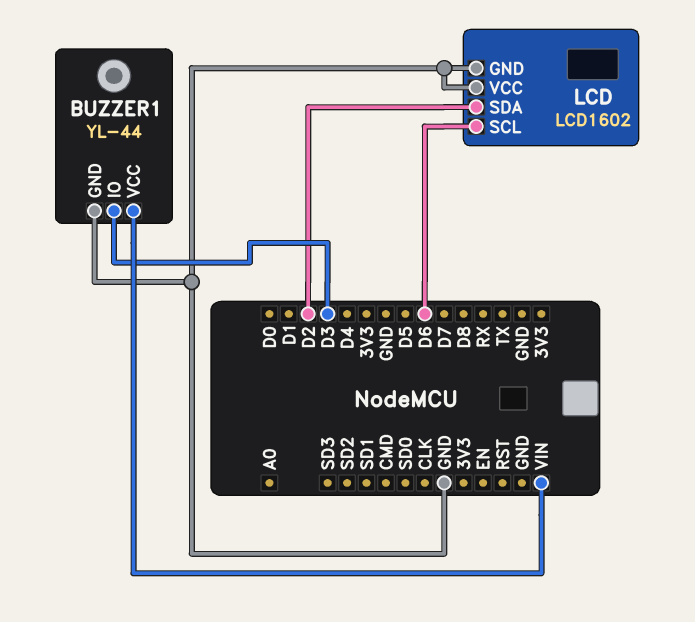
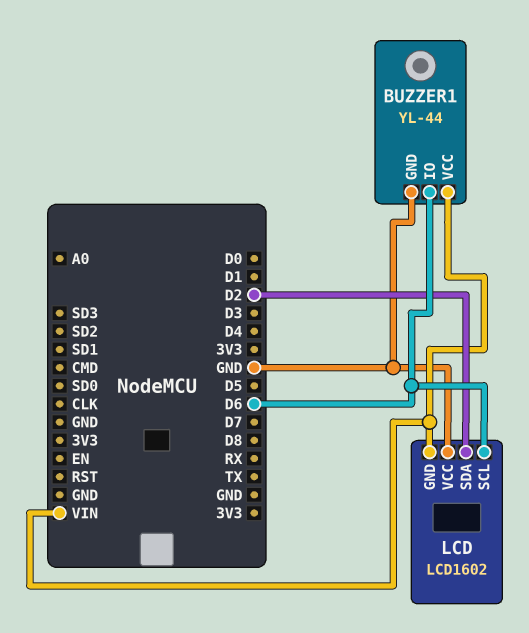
BUZZER1 pin IO: D3 -> D6
LCD pin GND: GND -> VIN

